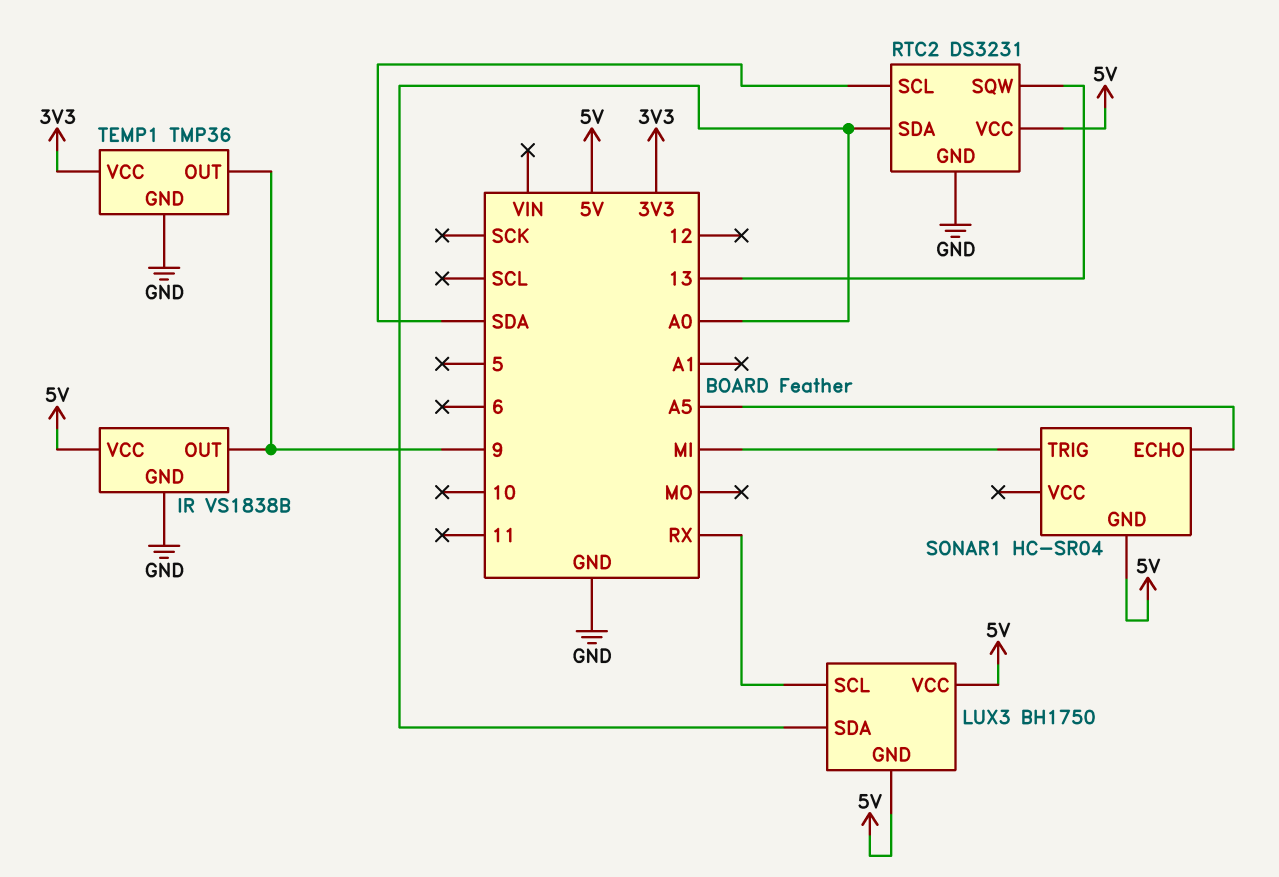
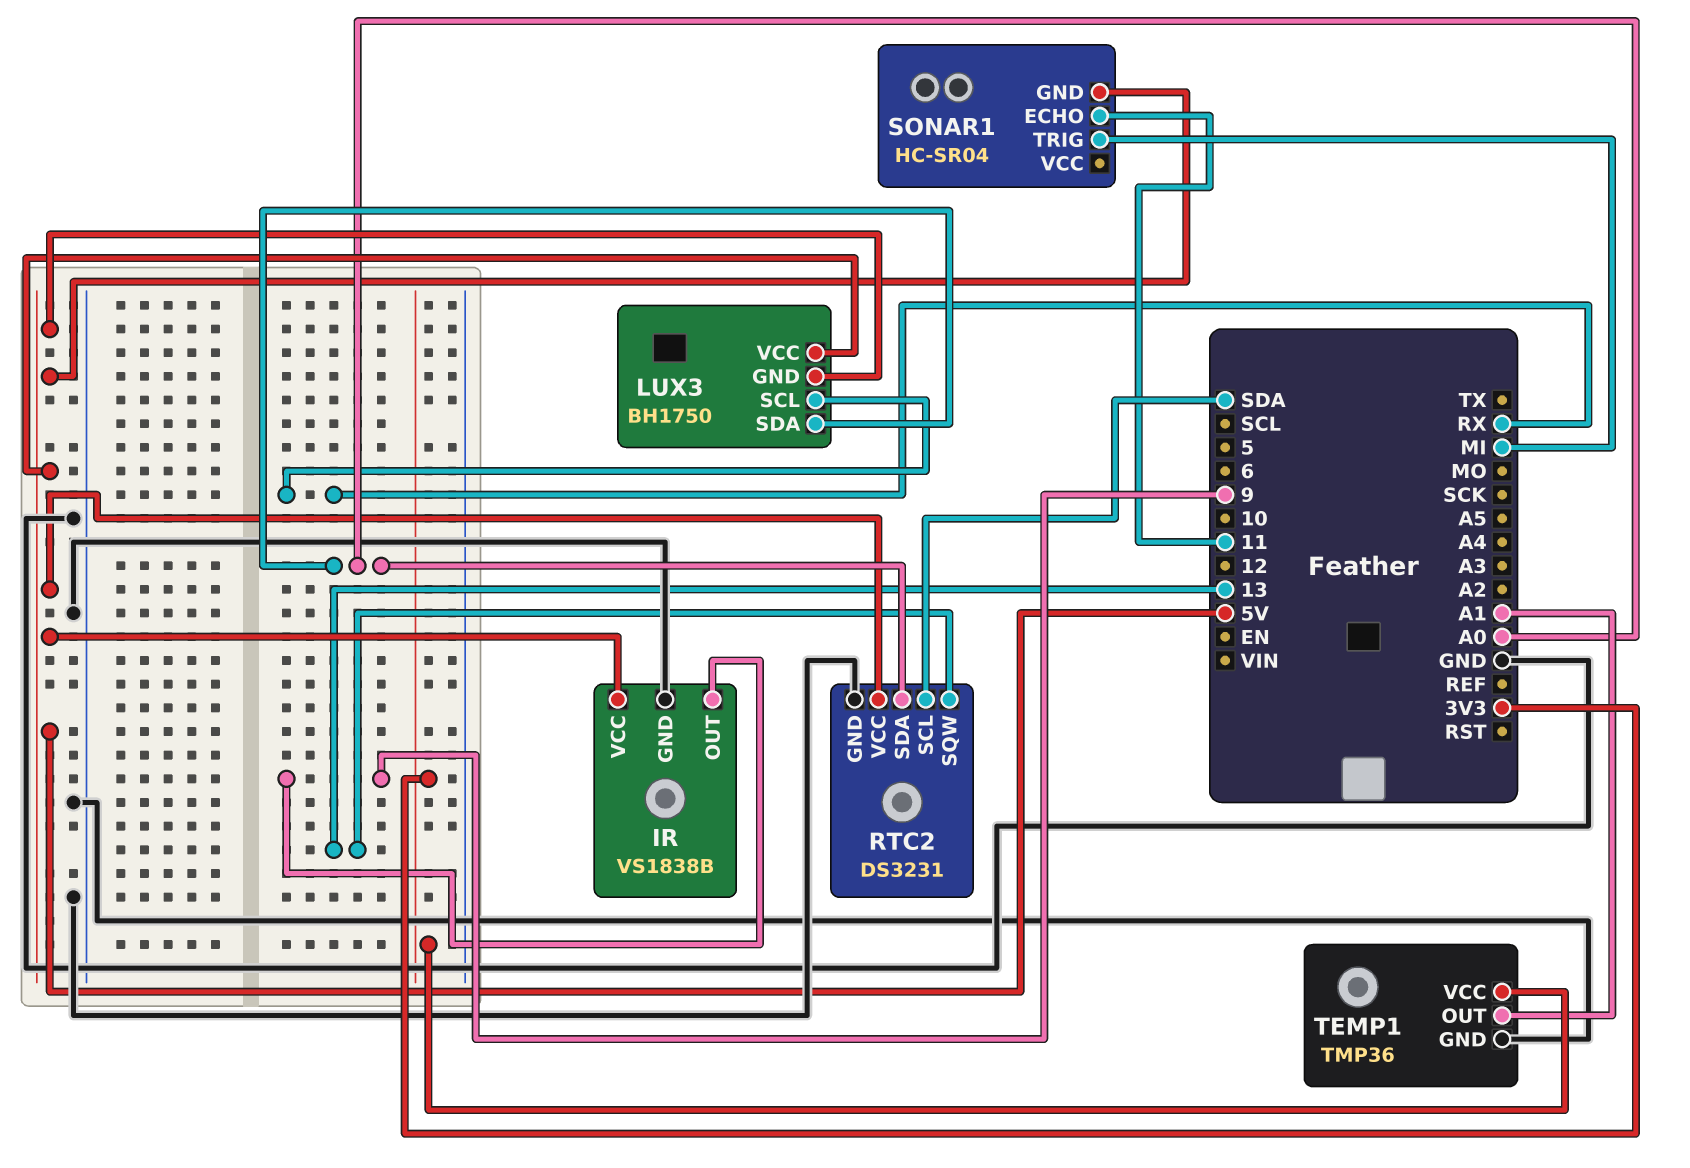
SONAR1 pin ECHO: A5 -> 11
TEMP1 pin OUT: 9 -> A1

